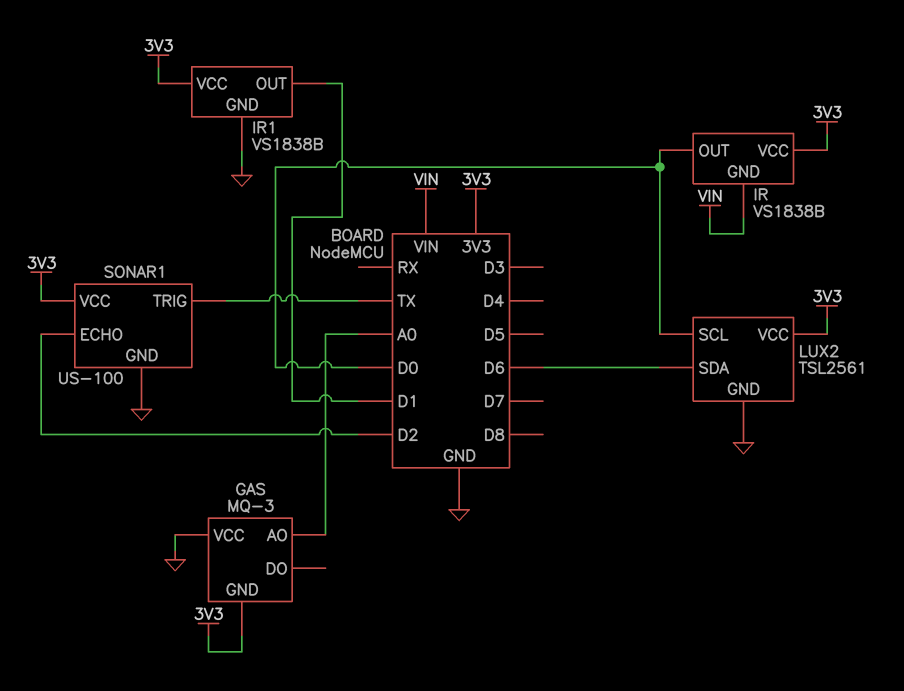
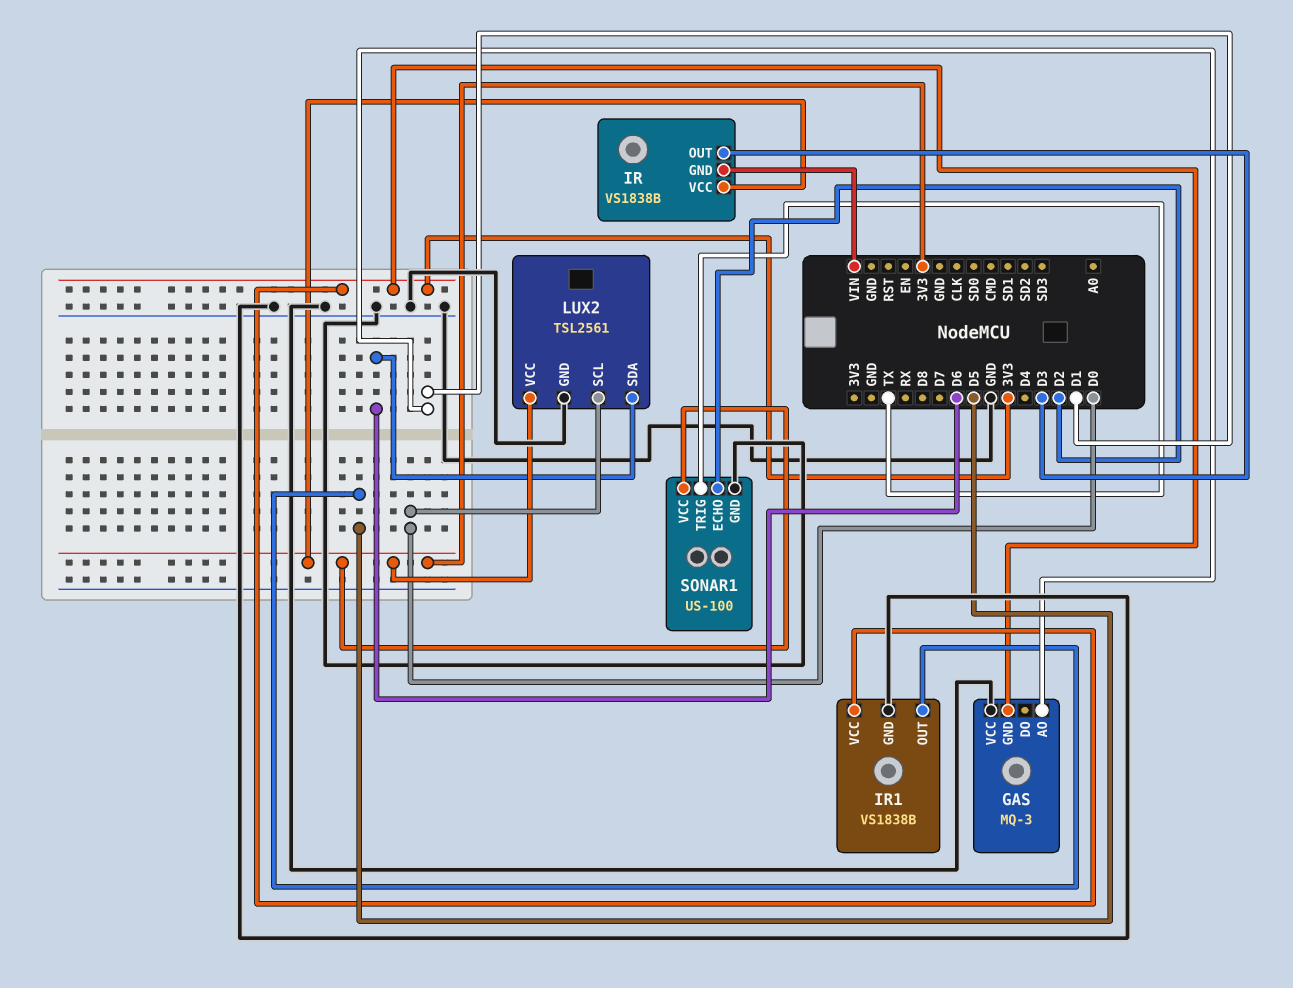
GAS pin AO: A0 -> D1
IR pin OUT: D0 -> D3
IR1 pin OUT: D1 -> D5

